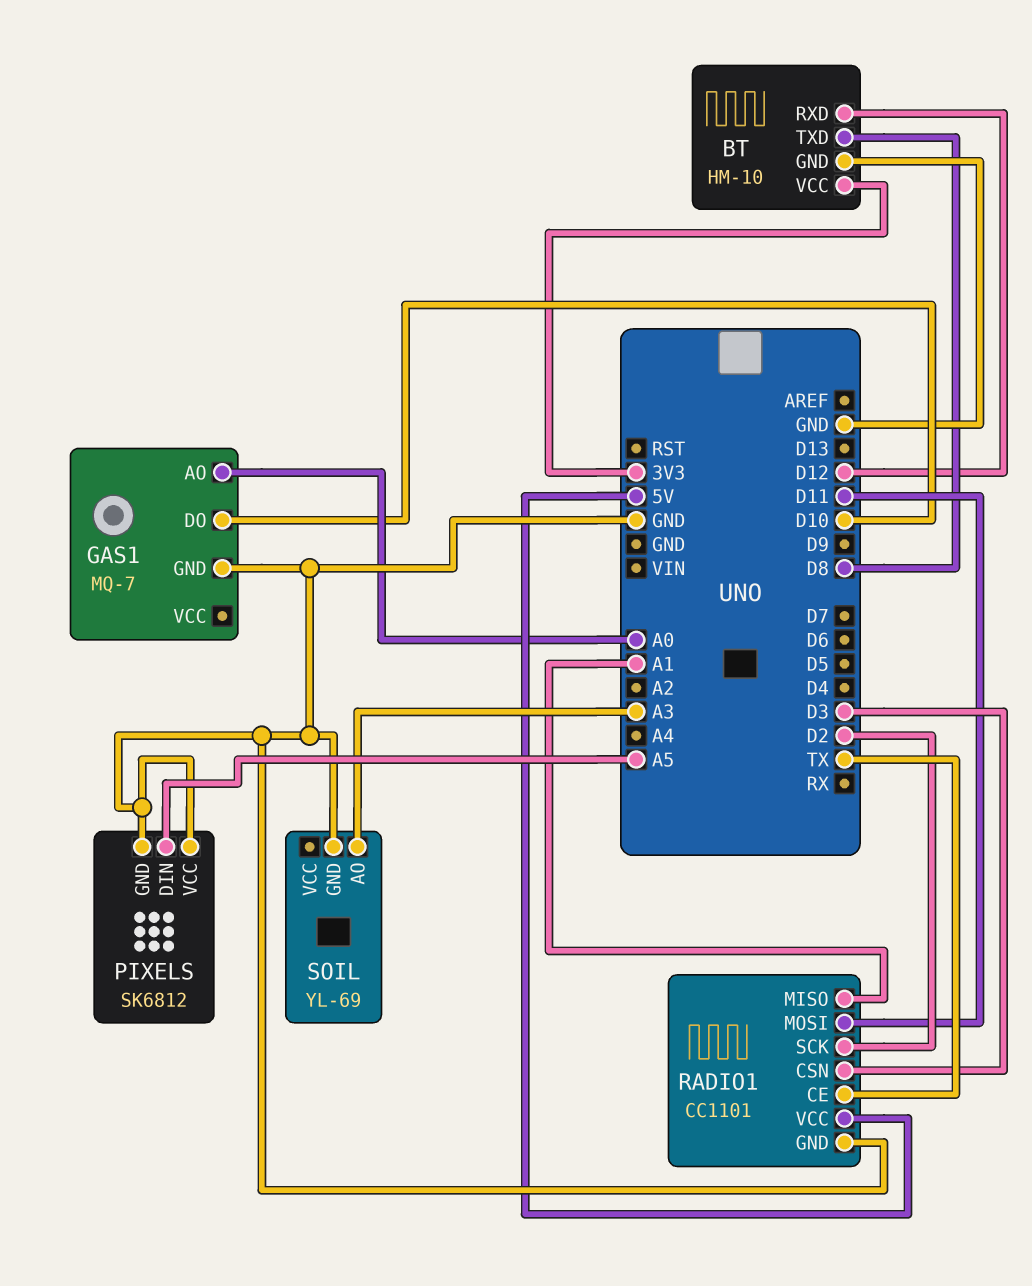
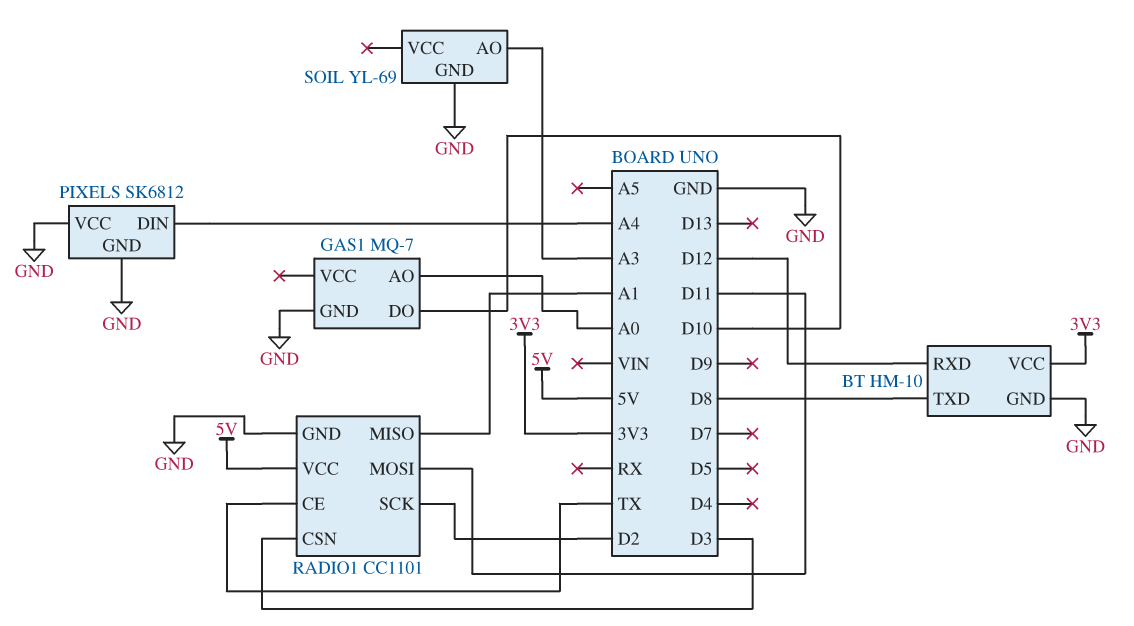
PIXELS pin DIN: A5 -> A4

